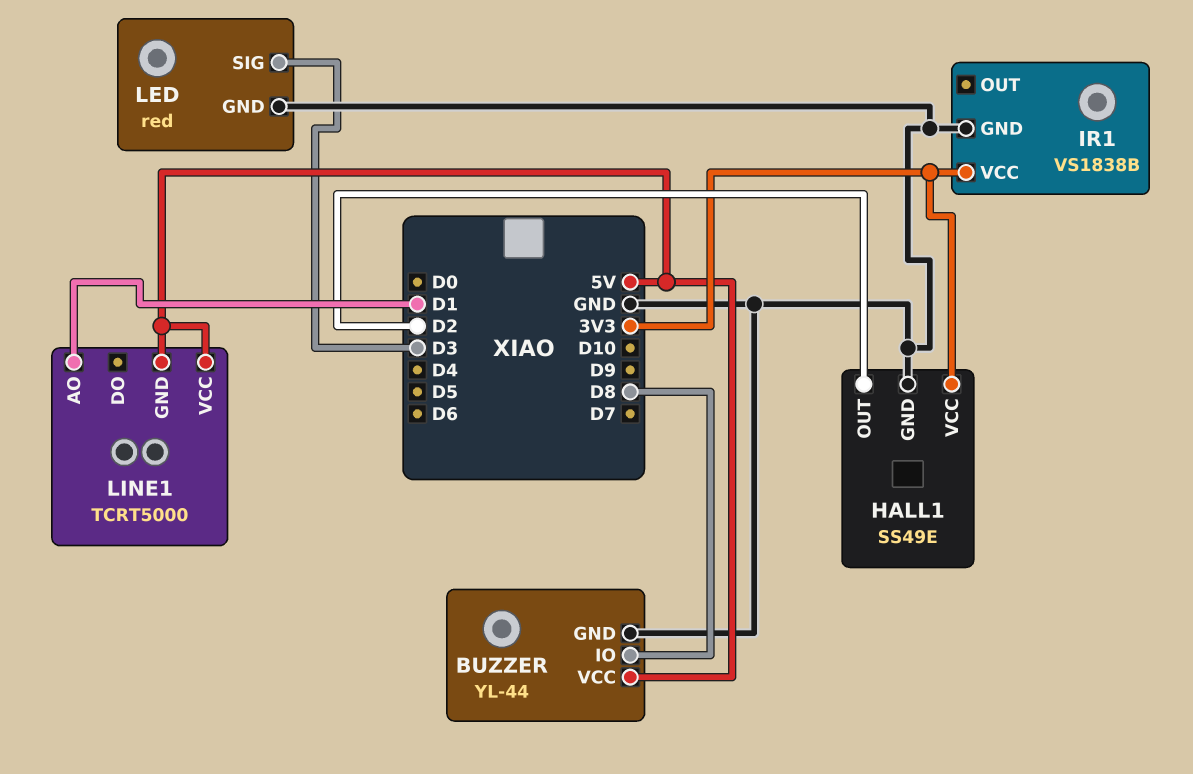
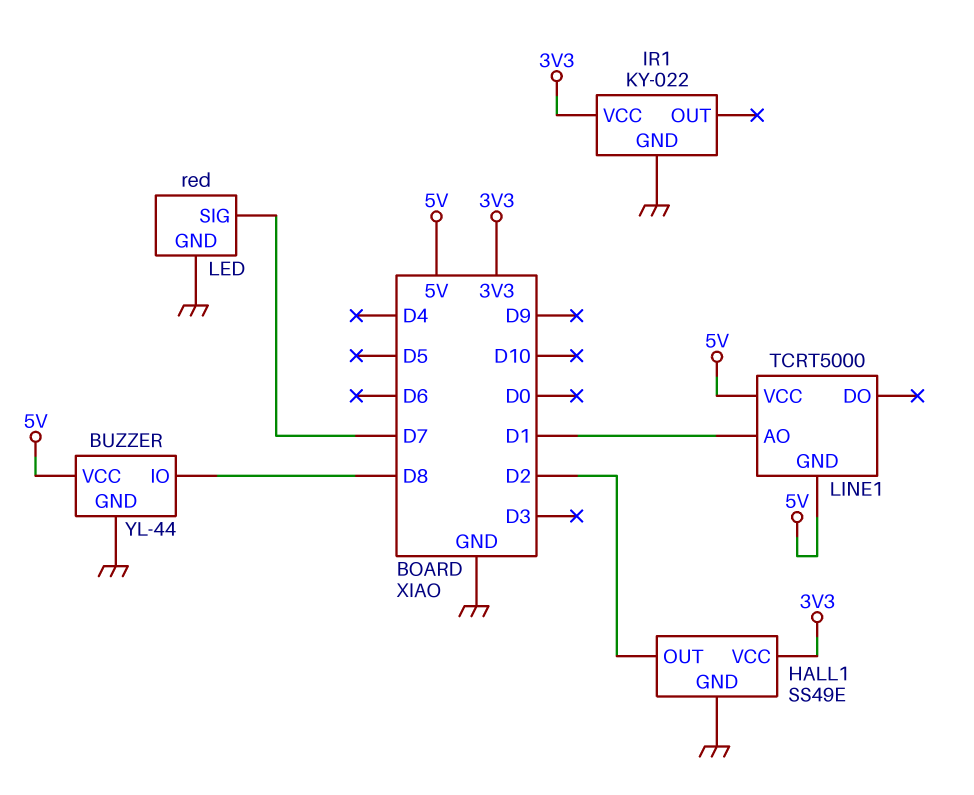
IR1: VS1838B -> KY-022
LED pin SIG: D3 -> D7

